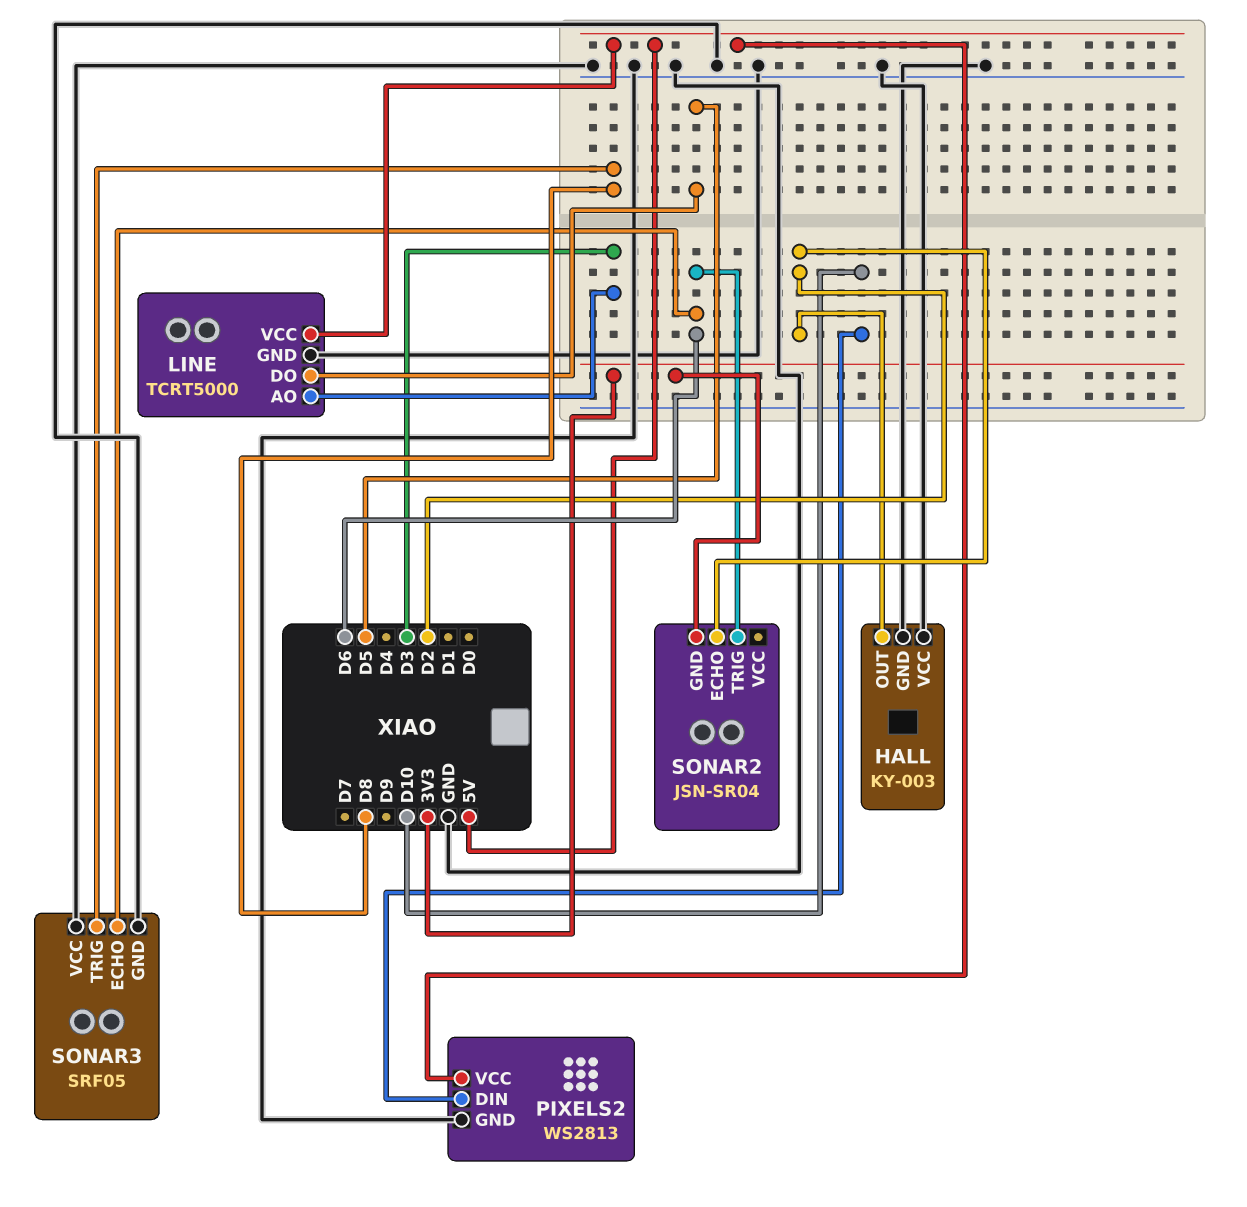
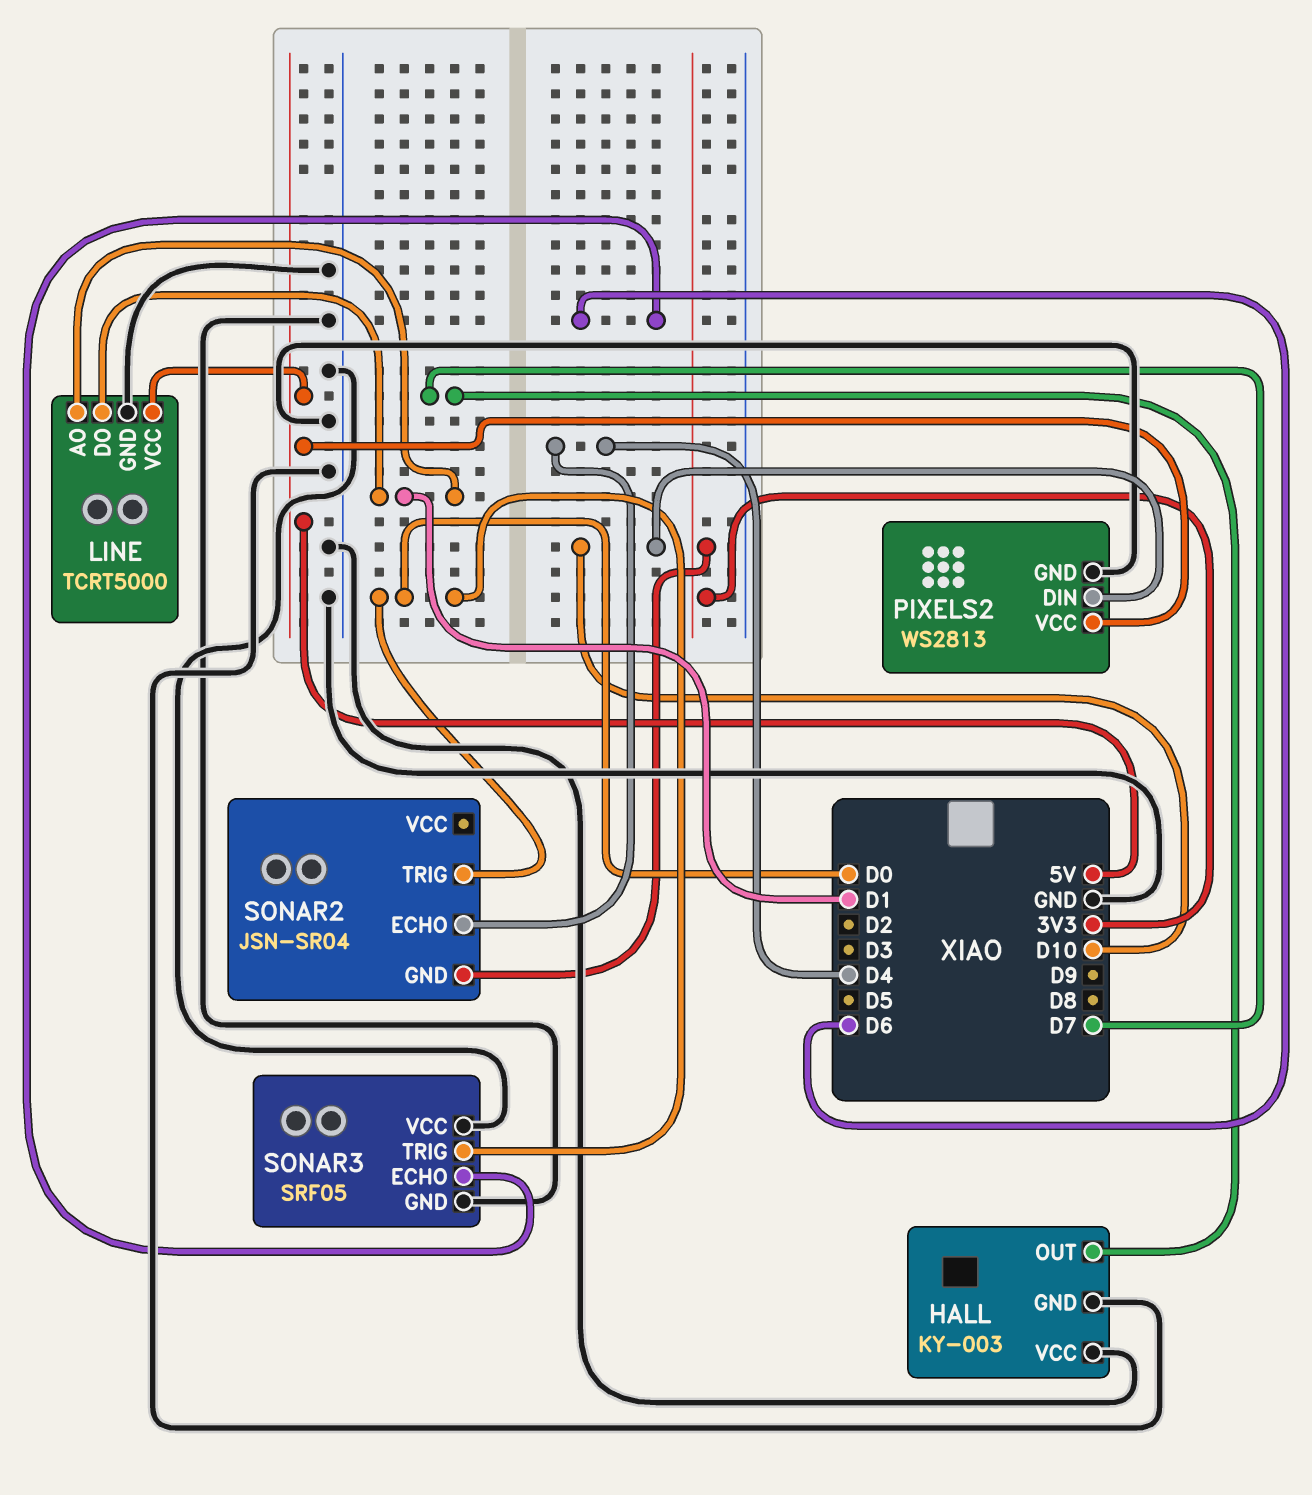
HALL pin OUT: D2 -> D7
LINE pin AO: D3 -> D1
LINE pin DO: D5 -> D1
SONAR2 pin ECHO: D2 -> D4
SONAR2 pin TRIG: D6 -> D0
SONAR3 pin TRIG: D8 -> D0

